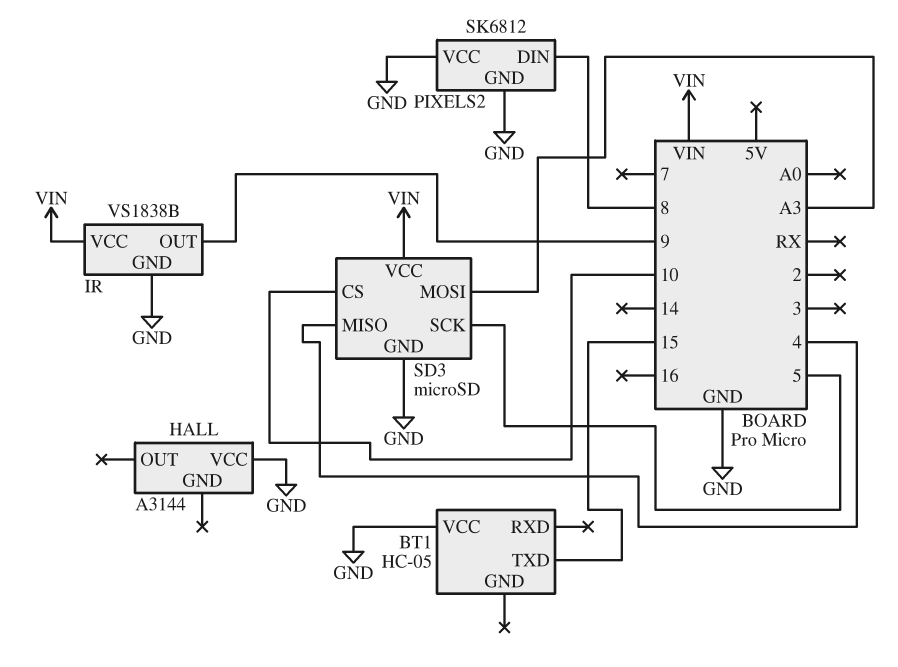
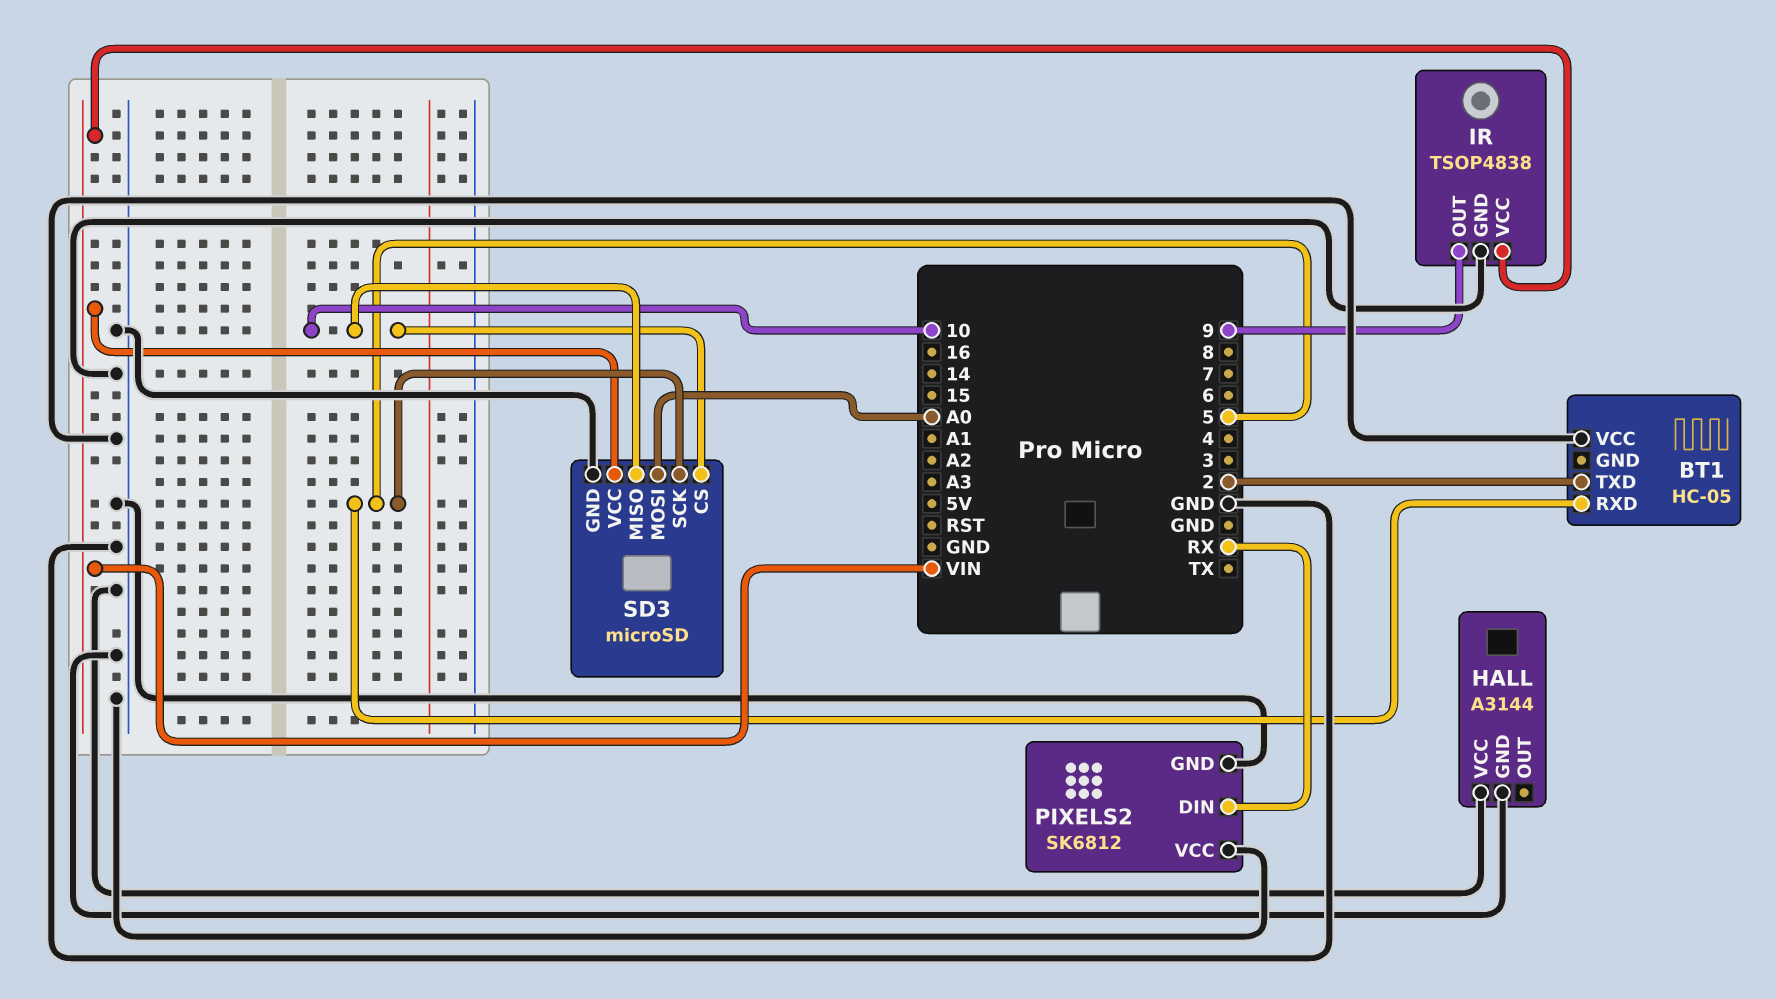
BT1 pin RXD: none -> 5
BT1 pin TXD: 15 -> 2
HALL pin GND: none -> GND
IR: VS1838B -> TSOP4838
PIXELS2 pin DIN: 8 -> RX
SD3 pin MISO: 4 -> 10
SD3 pin MOSI: A3 -> A0

